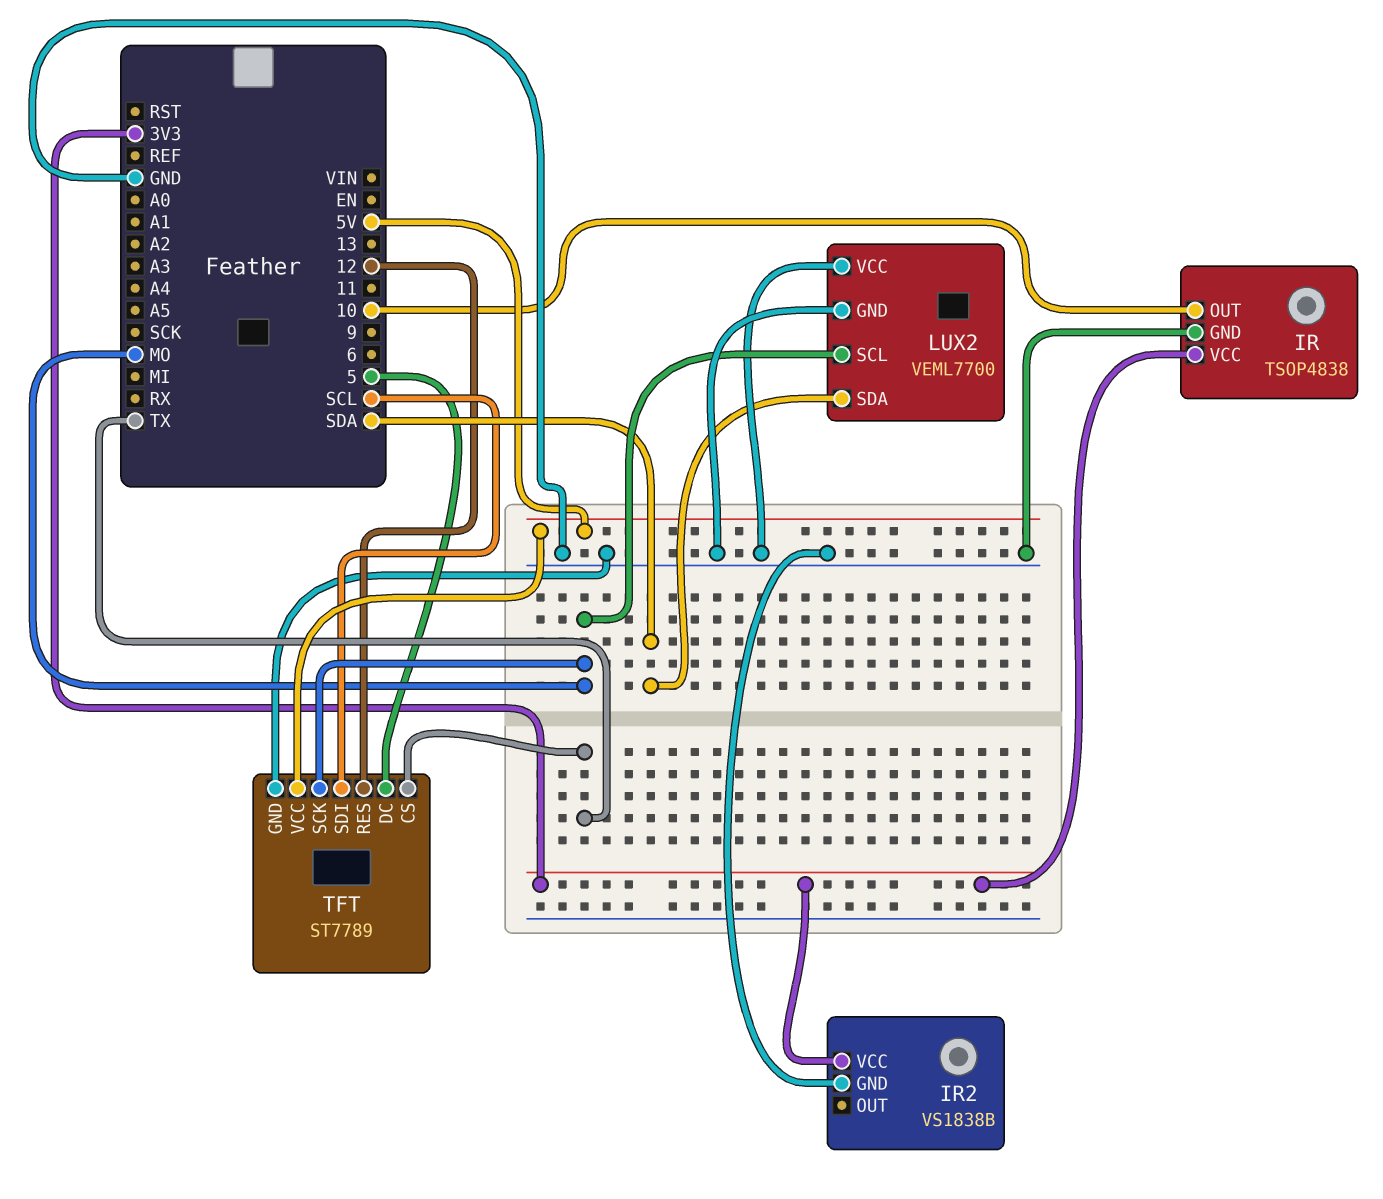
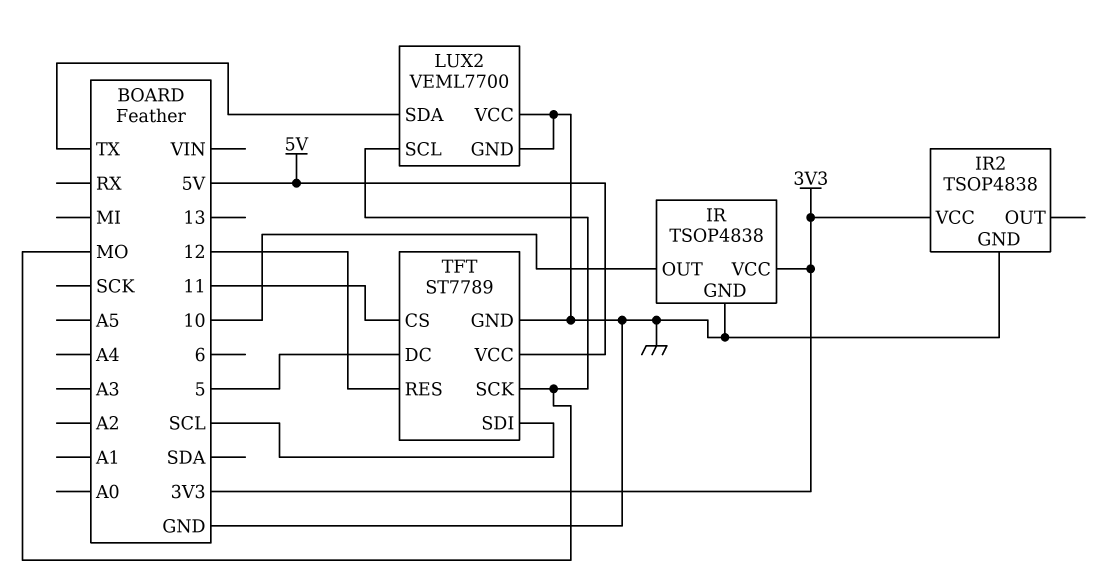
IR2: VS1838B -> TSOP4838
LUX2 pin SDA: SDA -> TX
TFT pin CS: TX -> 11

